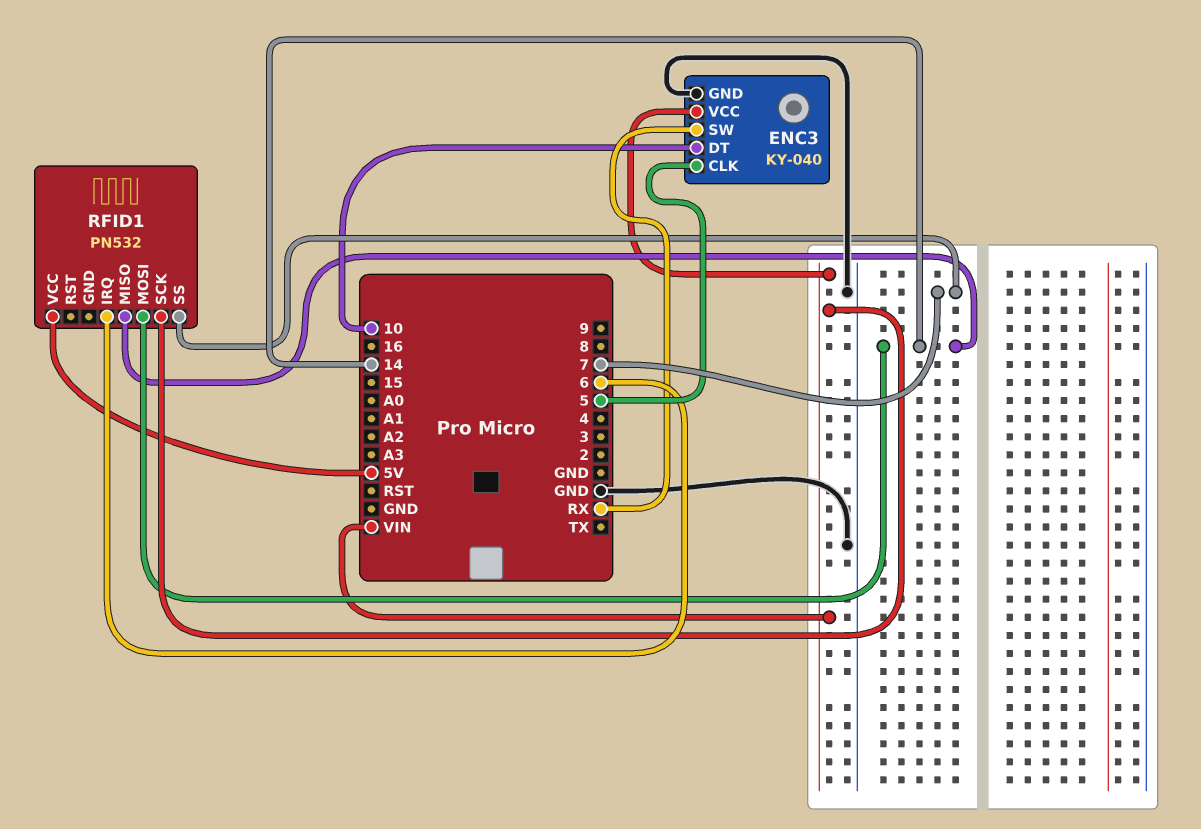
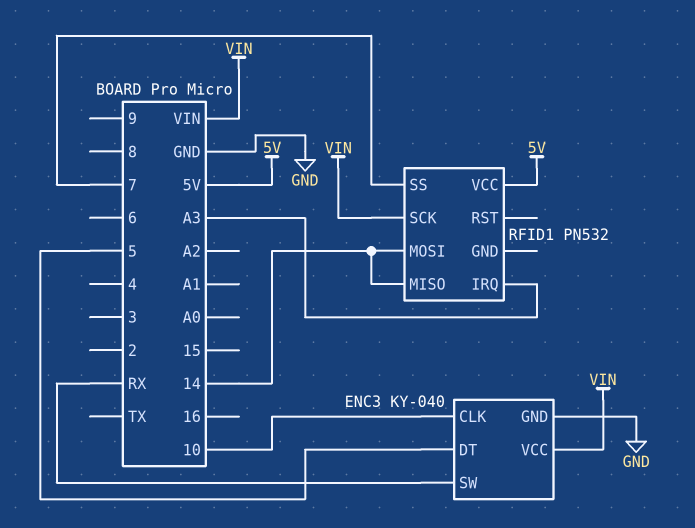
ENC3 pin CLK: 5 -> 10
ENC3 pin DT: 10 -> 5
RFID1 pin IRQ: 6 -> A3

